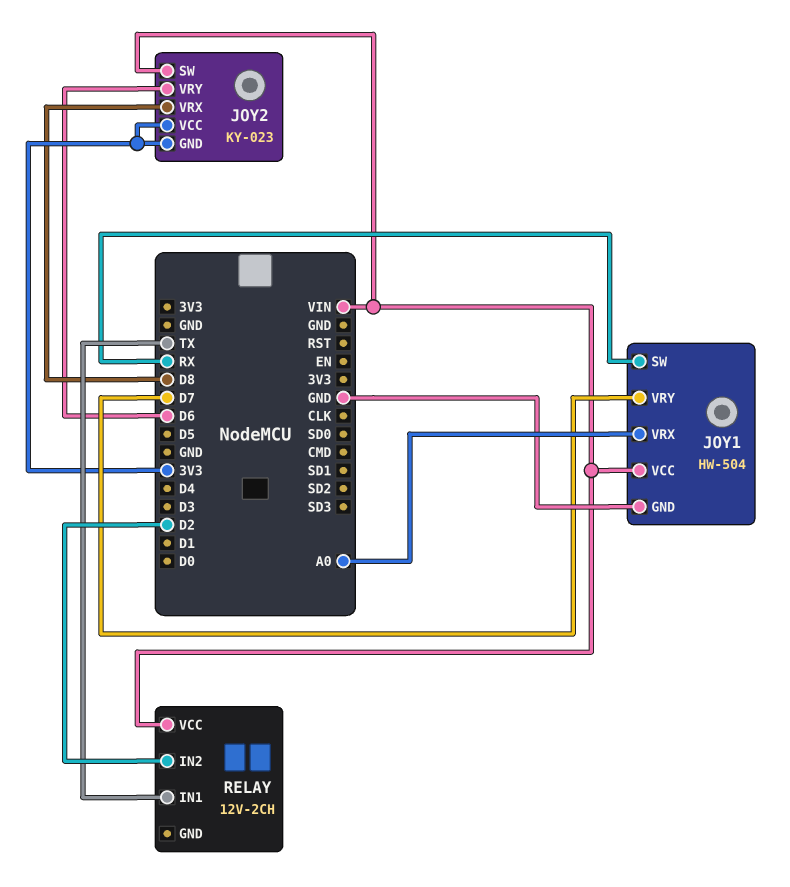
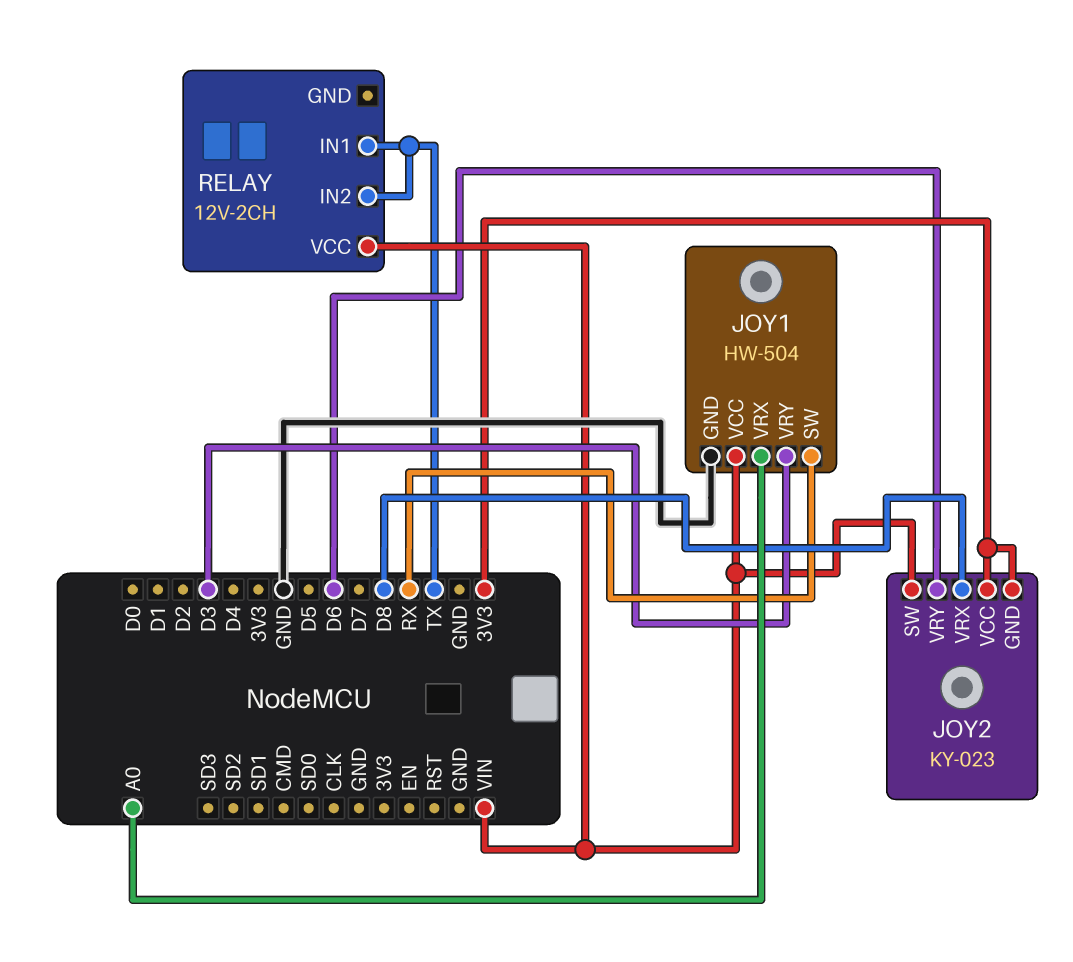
JOY1 pin VRY: D7 -> D3
RELAY pin IN2: D2 -> TX

